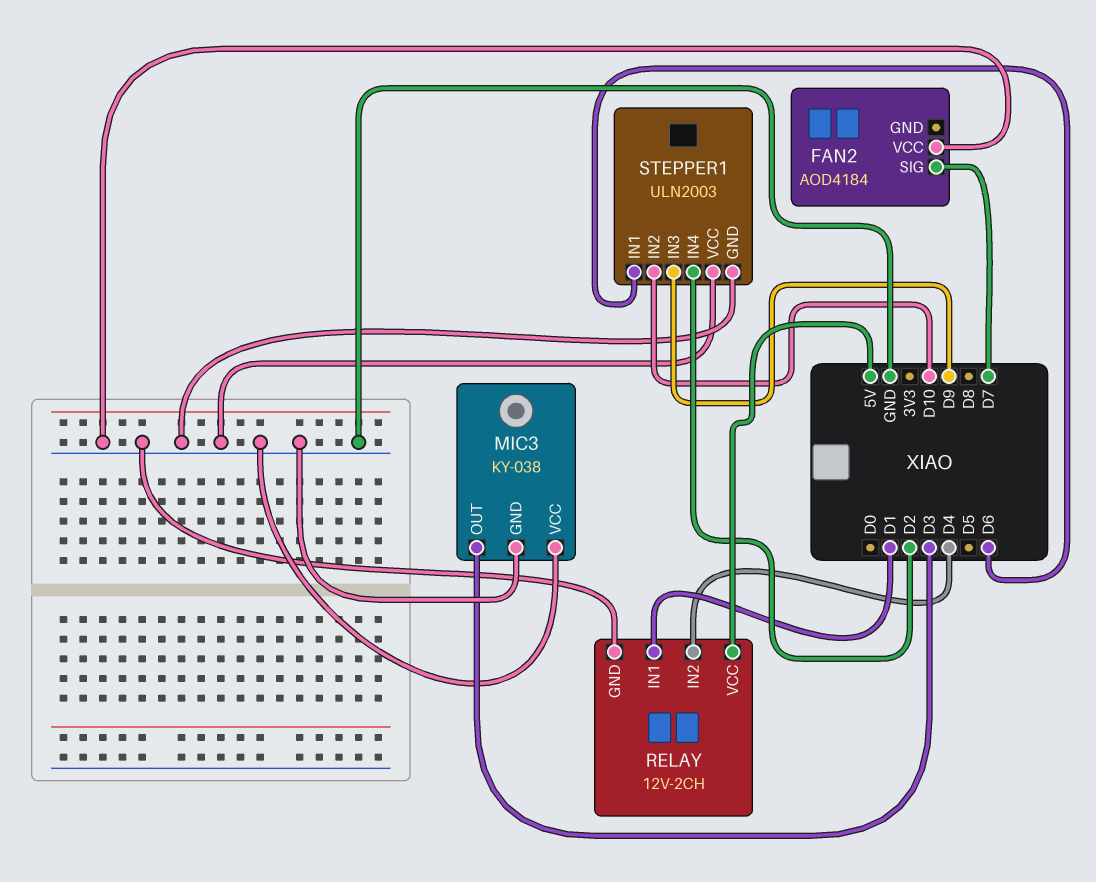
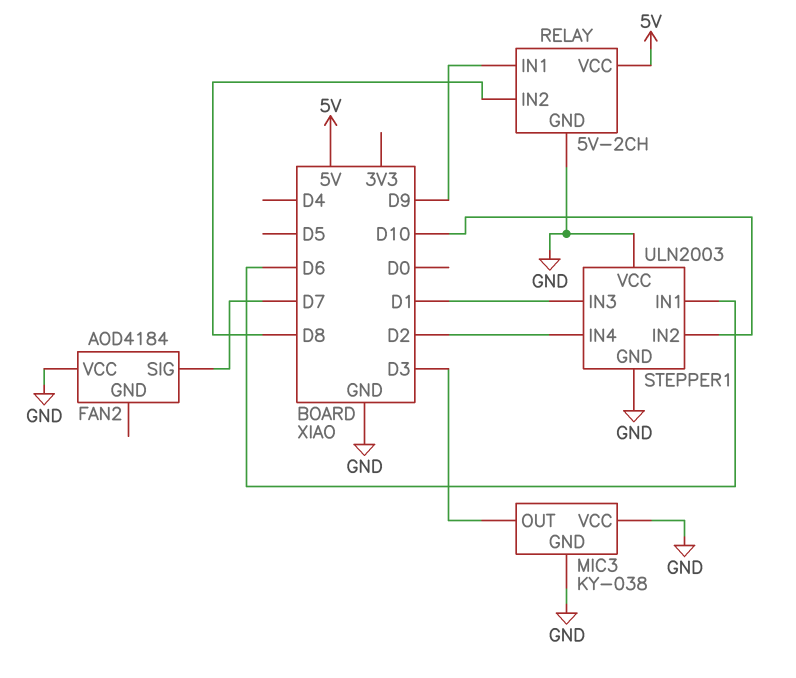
RELAY: 12V-2CH -> 5V-2CH
RELAY pin IN1: D1 -> D9
RELAY pin IN2: D4 -> D8
STEPPER1 pin IN3: D9 -> D1

